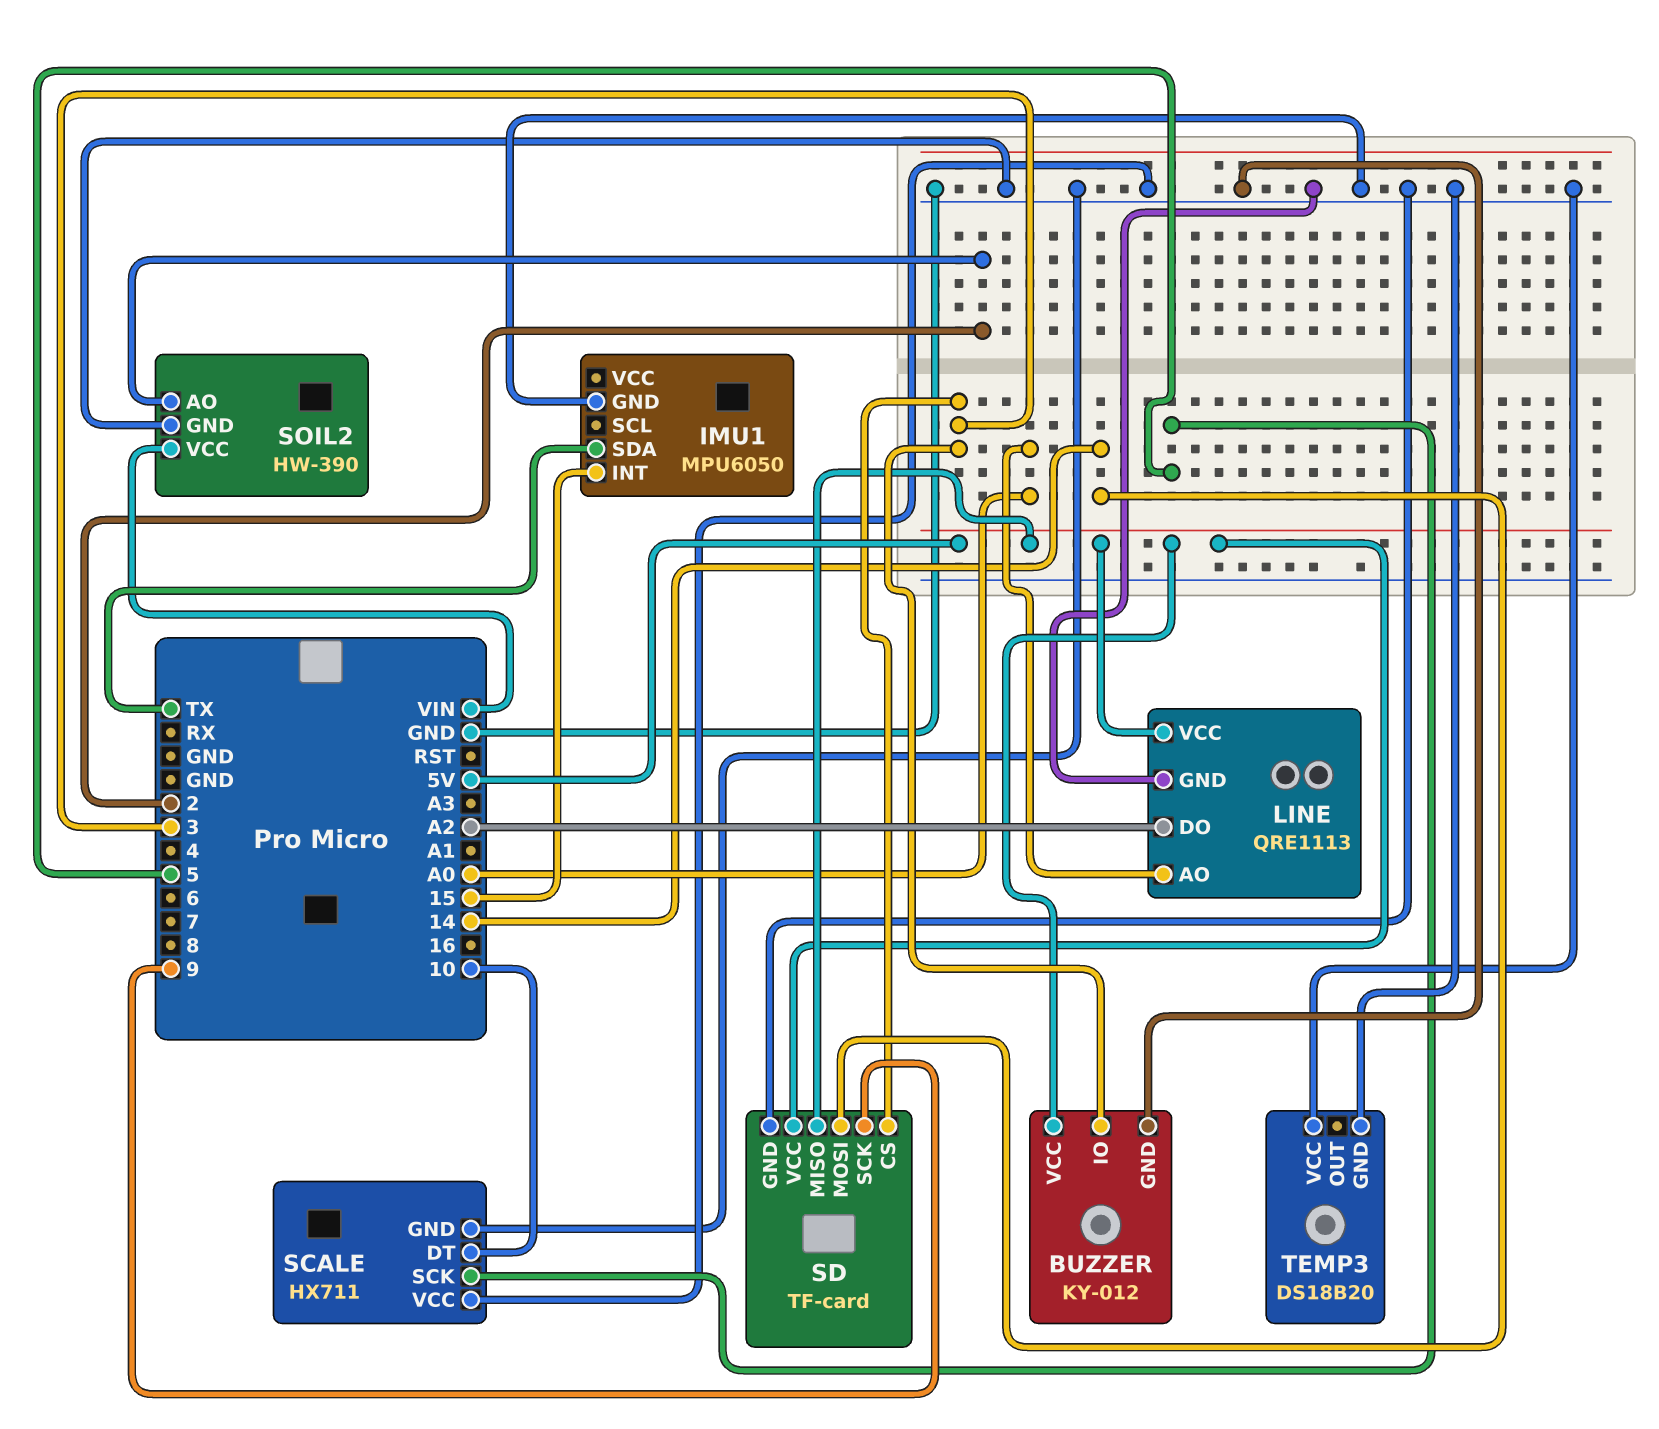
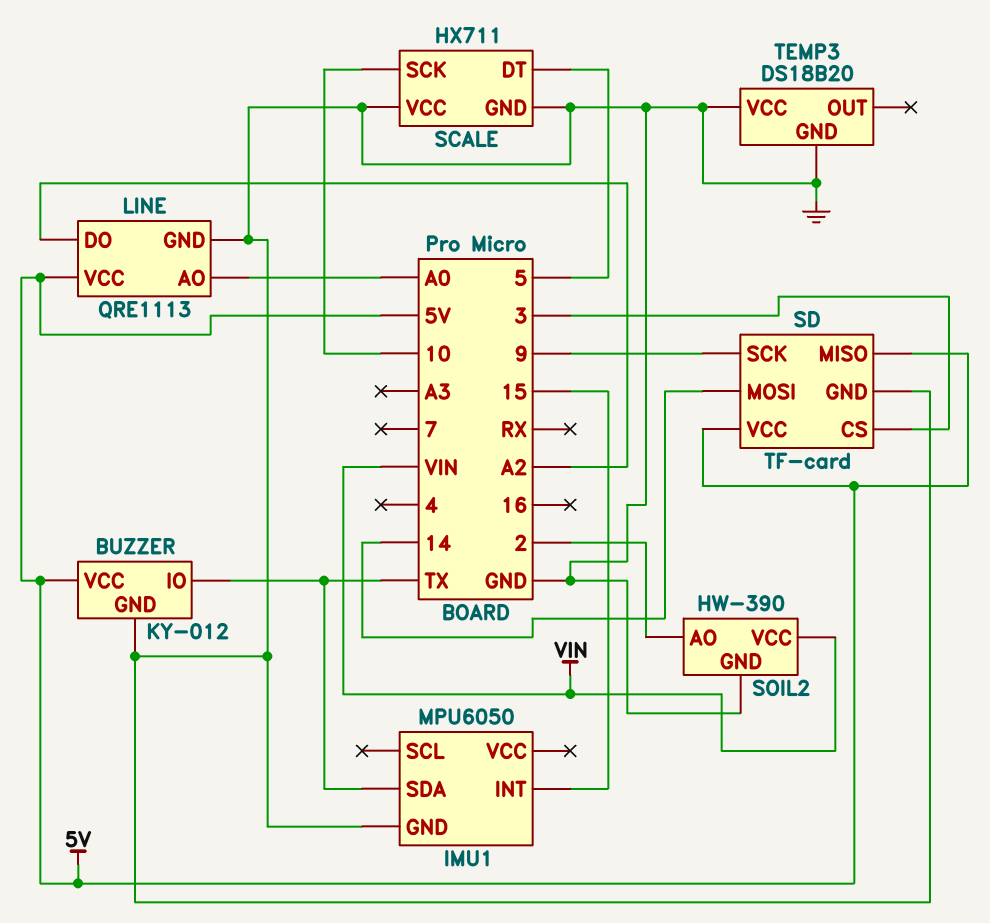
BUZZER pin IO: 3 -> TX
SCALE pin DT: 10 -> 5
SCALE pin SCK: 5 -> 10

